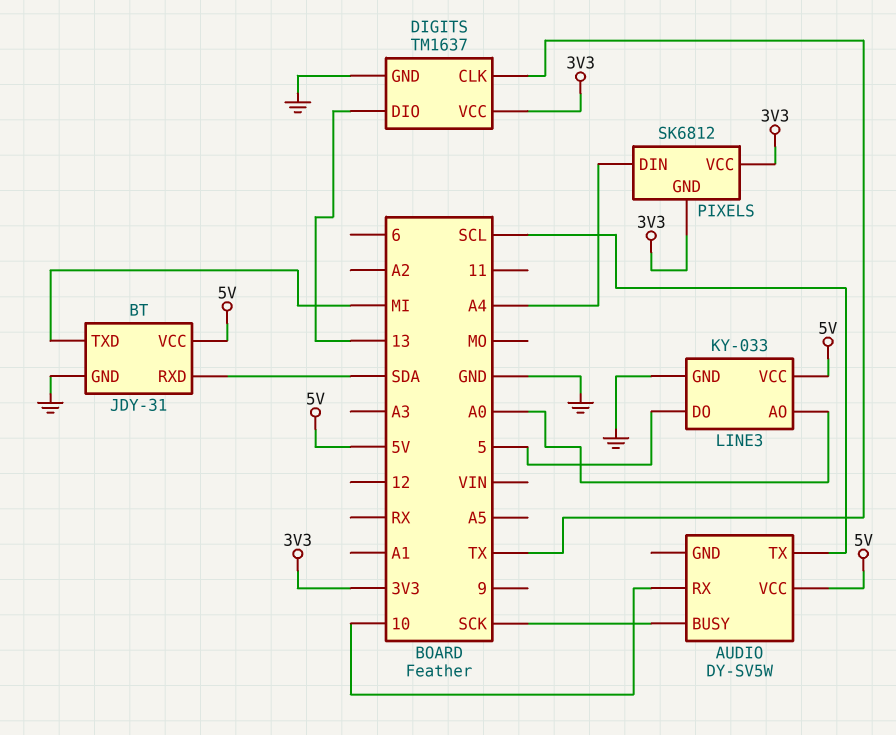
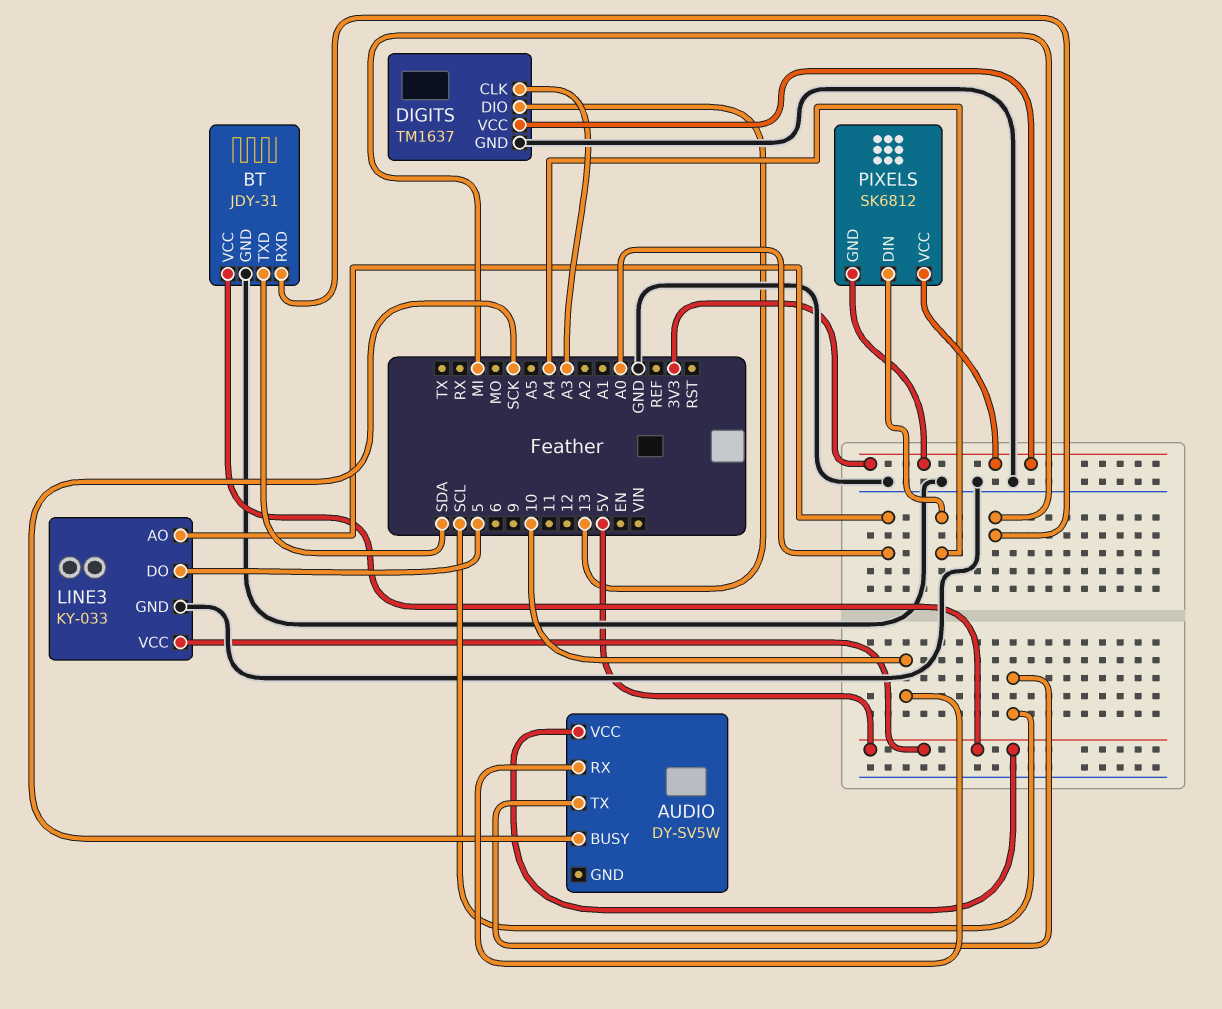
BT pin RXD: SDA -> MI
BT pin TXD: MI -> SDA
DIGITS pin CLK: TX -> A3

